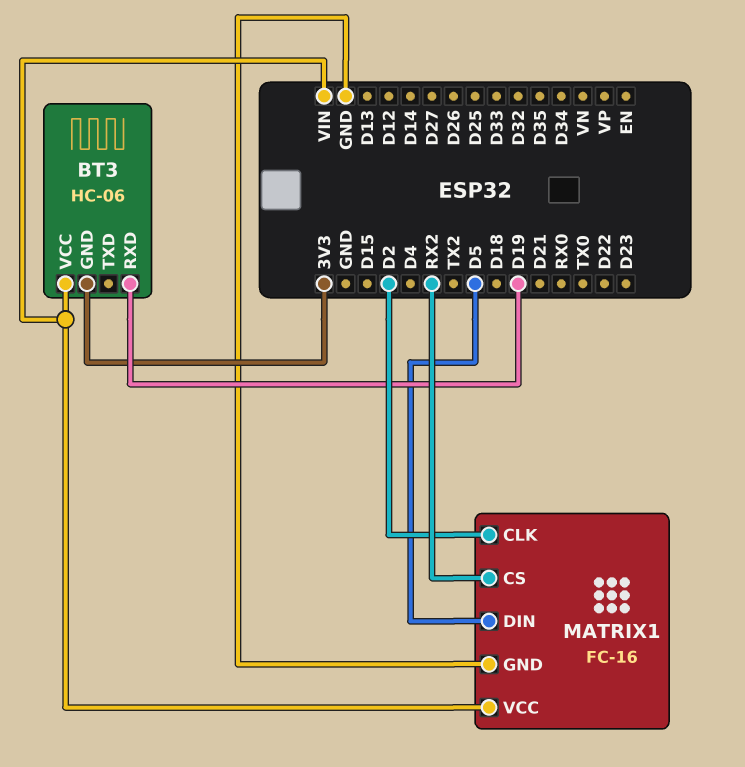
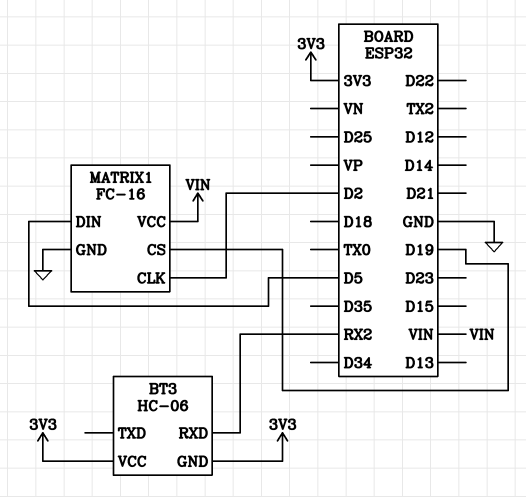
BT3 pin RXD: D19 -> RX2
BT3 pin VCC: VIN -> 3V3
MATRIX1 pin CS: RX2 -> D19

